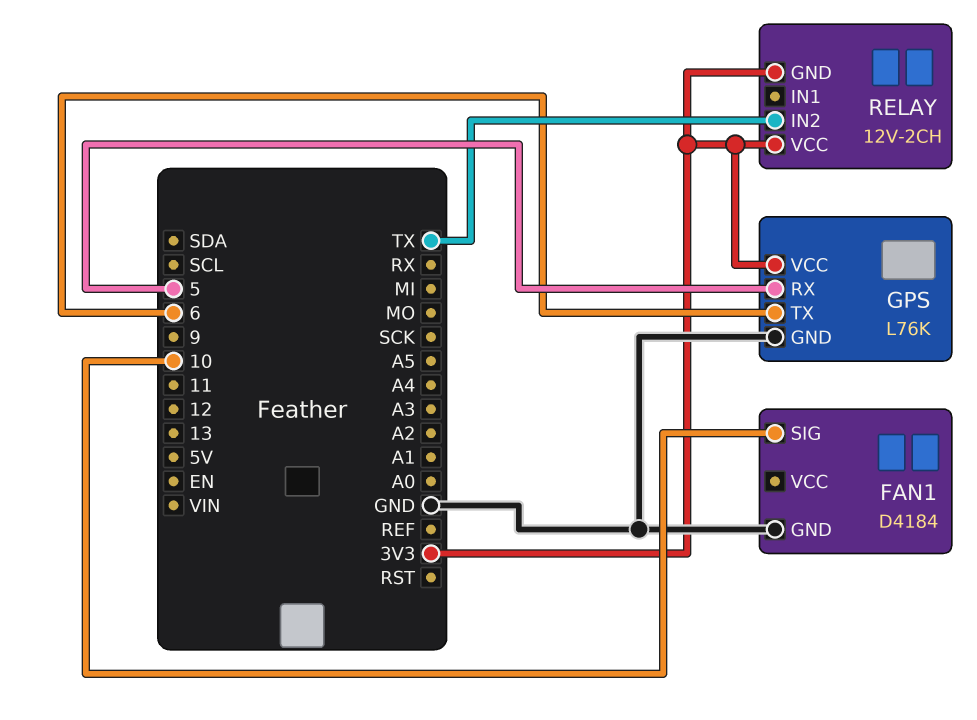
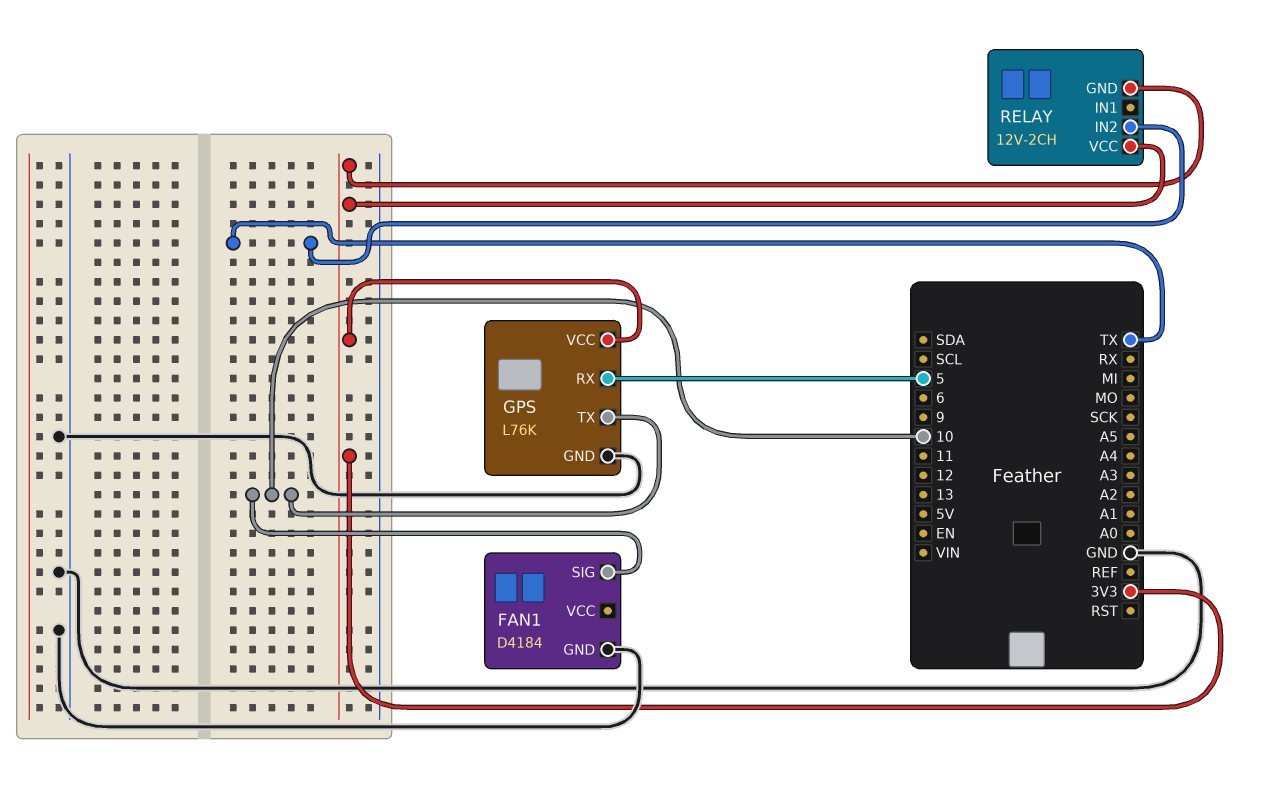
GPS pin TX: 6 -> 10

